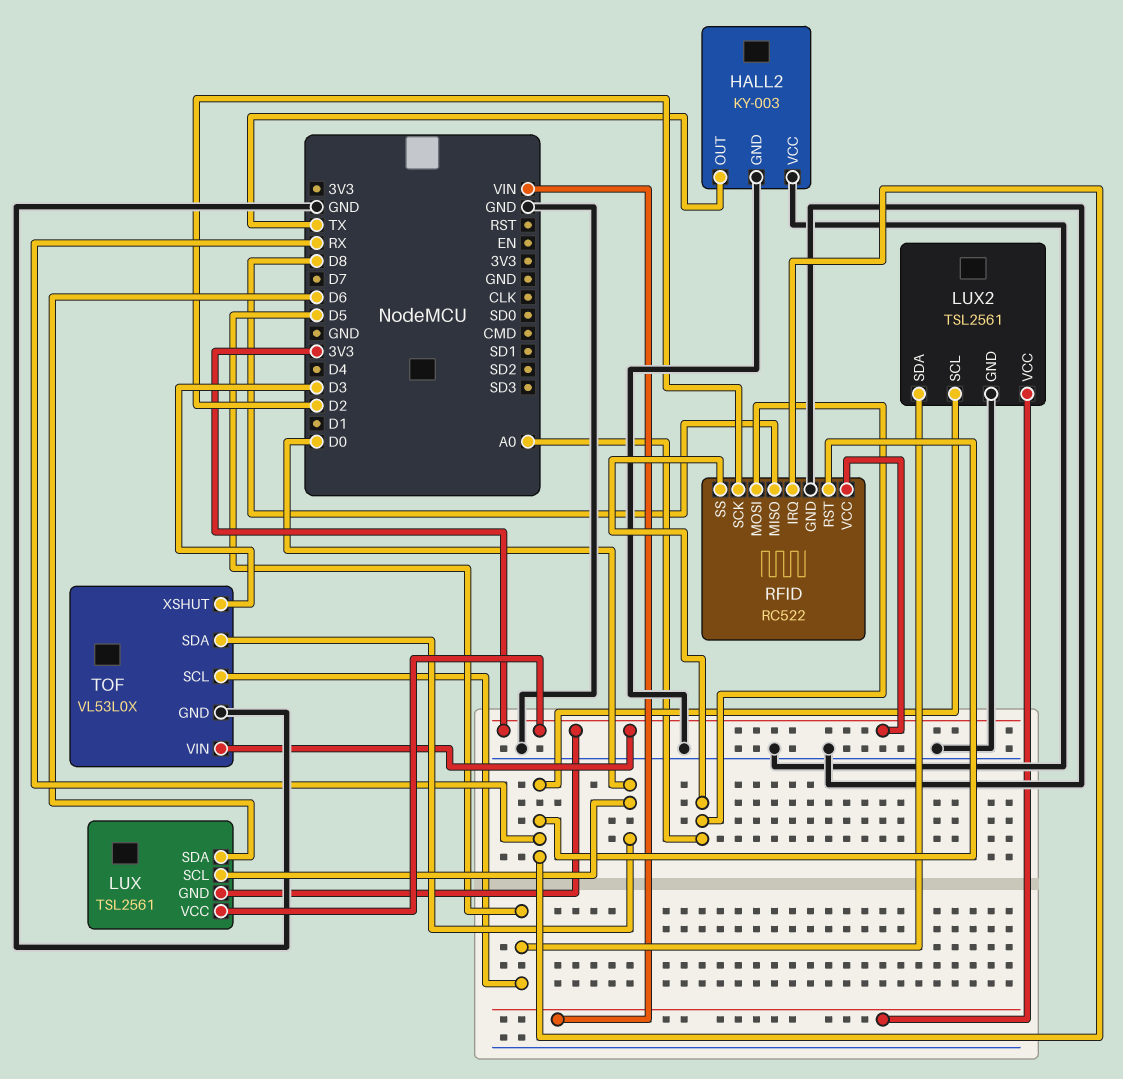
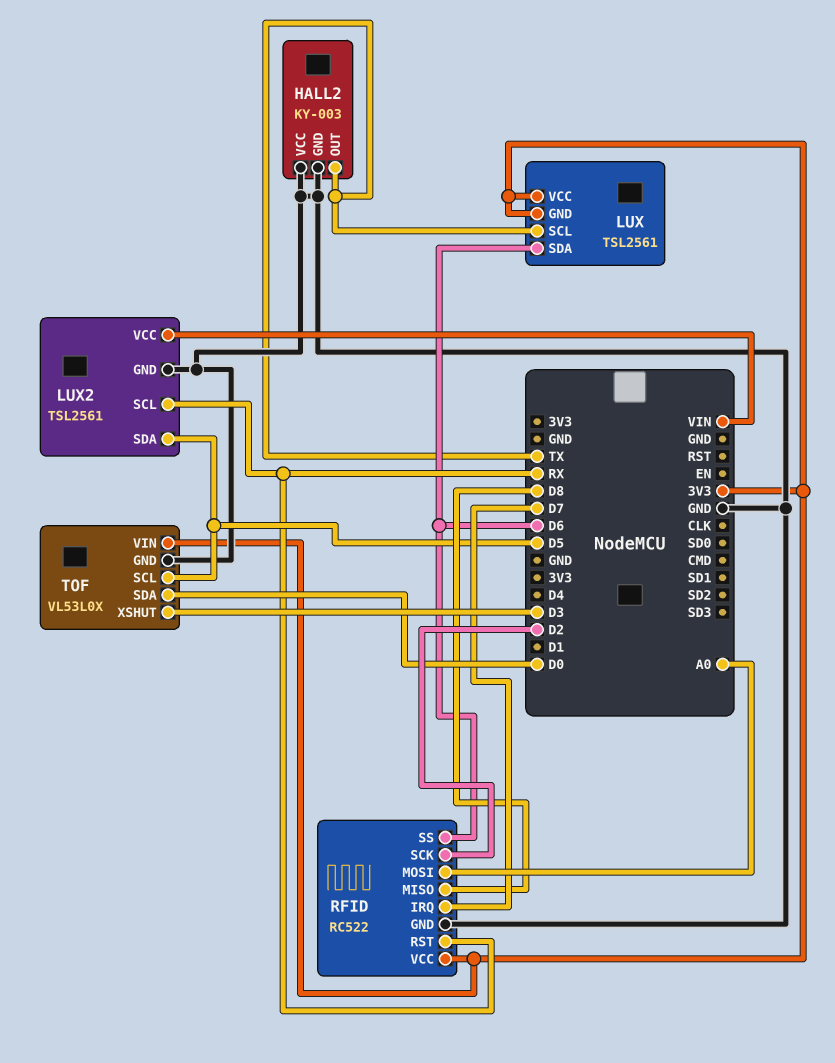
LUX pin SCL: D0 -> TX
RFID pin IRQ: RX -> D7
RFID pin SS: A0 -> D6

